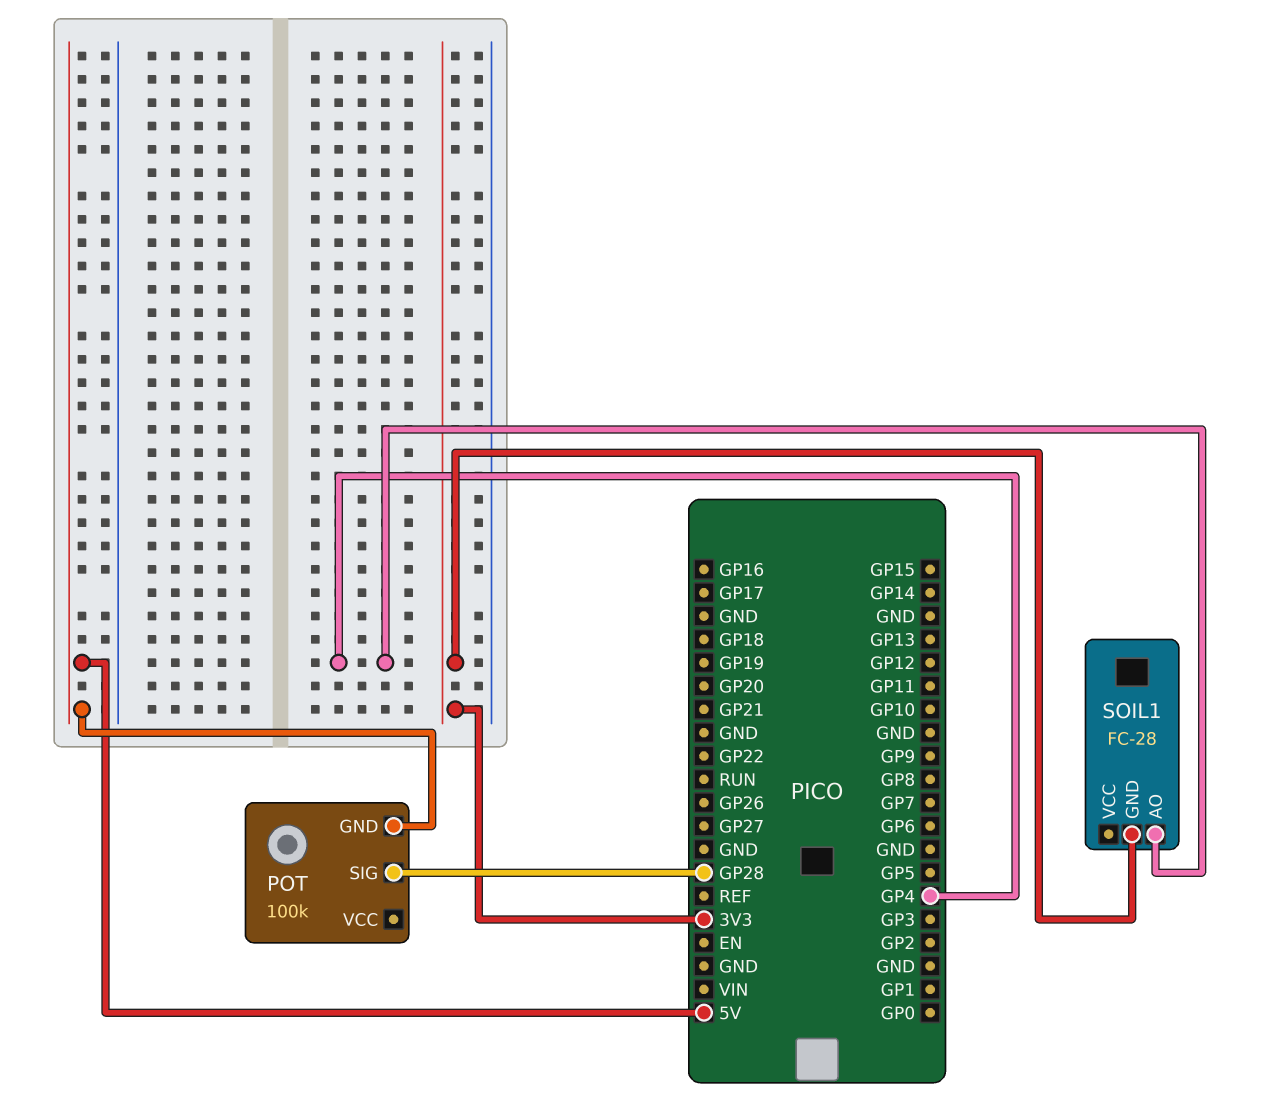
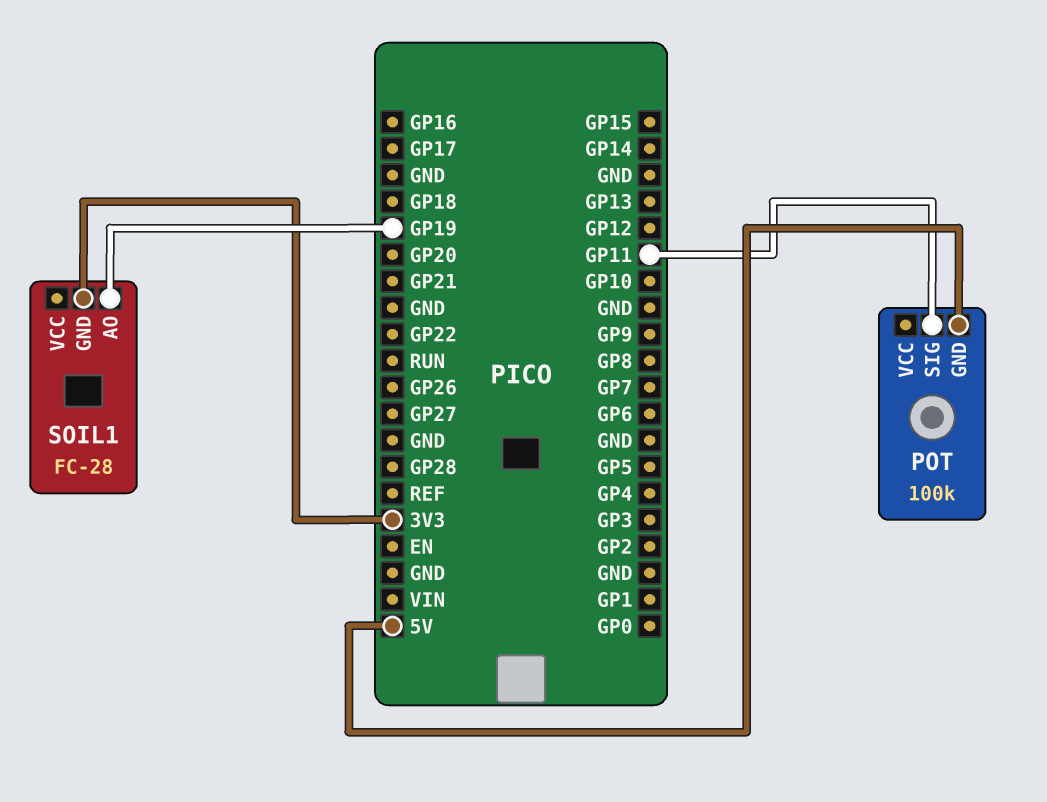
POT pin SIG: GP28 -> GP11
SOIL1 pin AO: GP4 -> GP19

